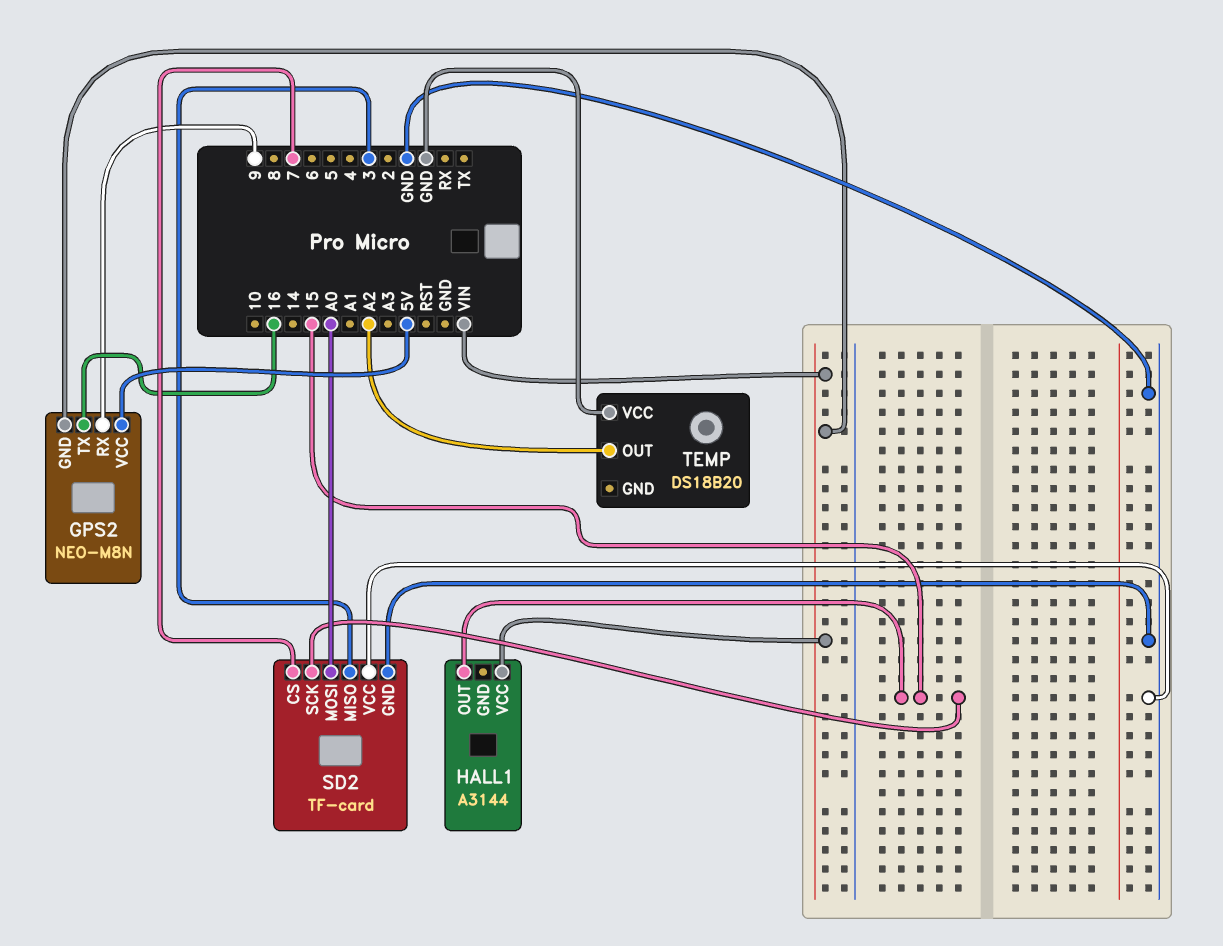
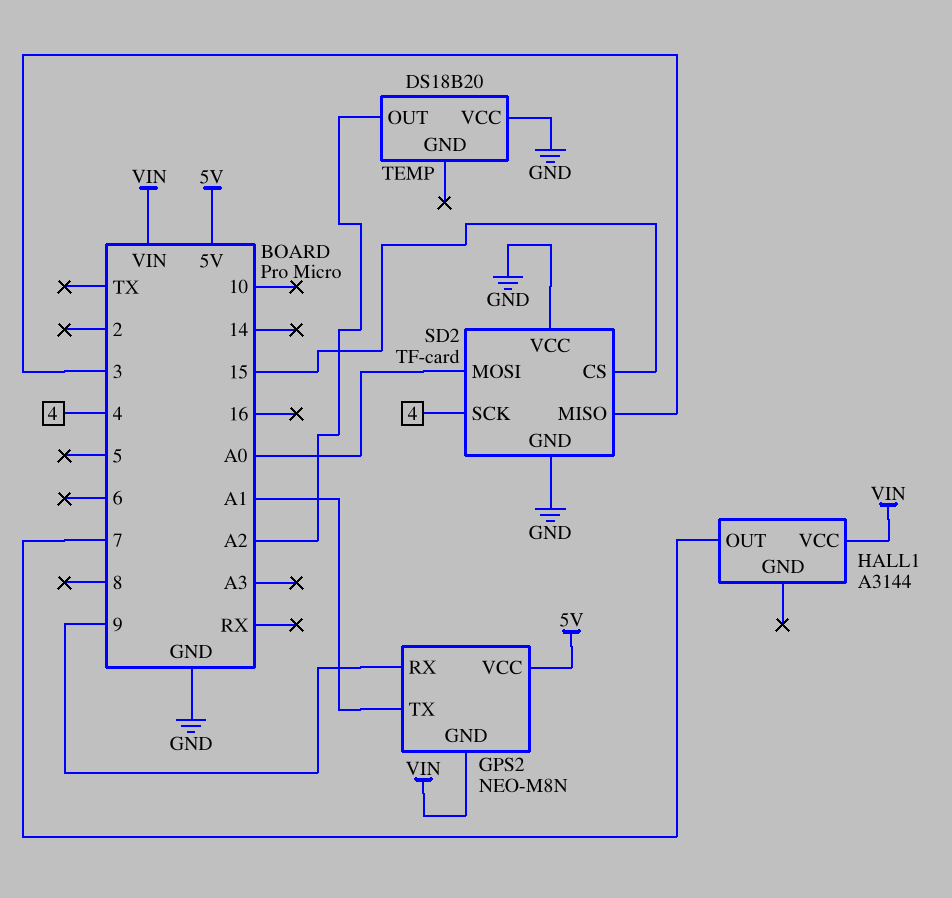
GPS2 pin TX: 16 -> A1
HALL1 pin OUT: 15 -> 7
SD2 pin CS: 7 -> 15
SD2 pin SCK: 15 -> 4

